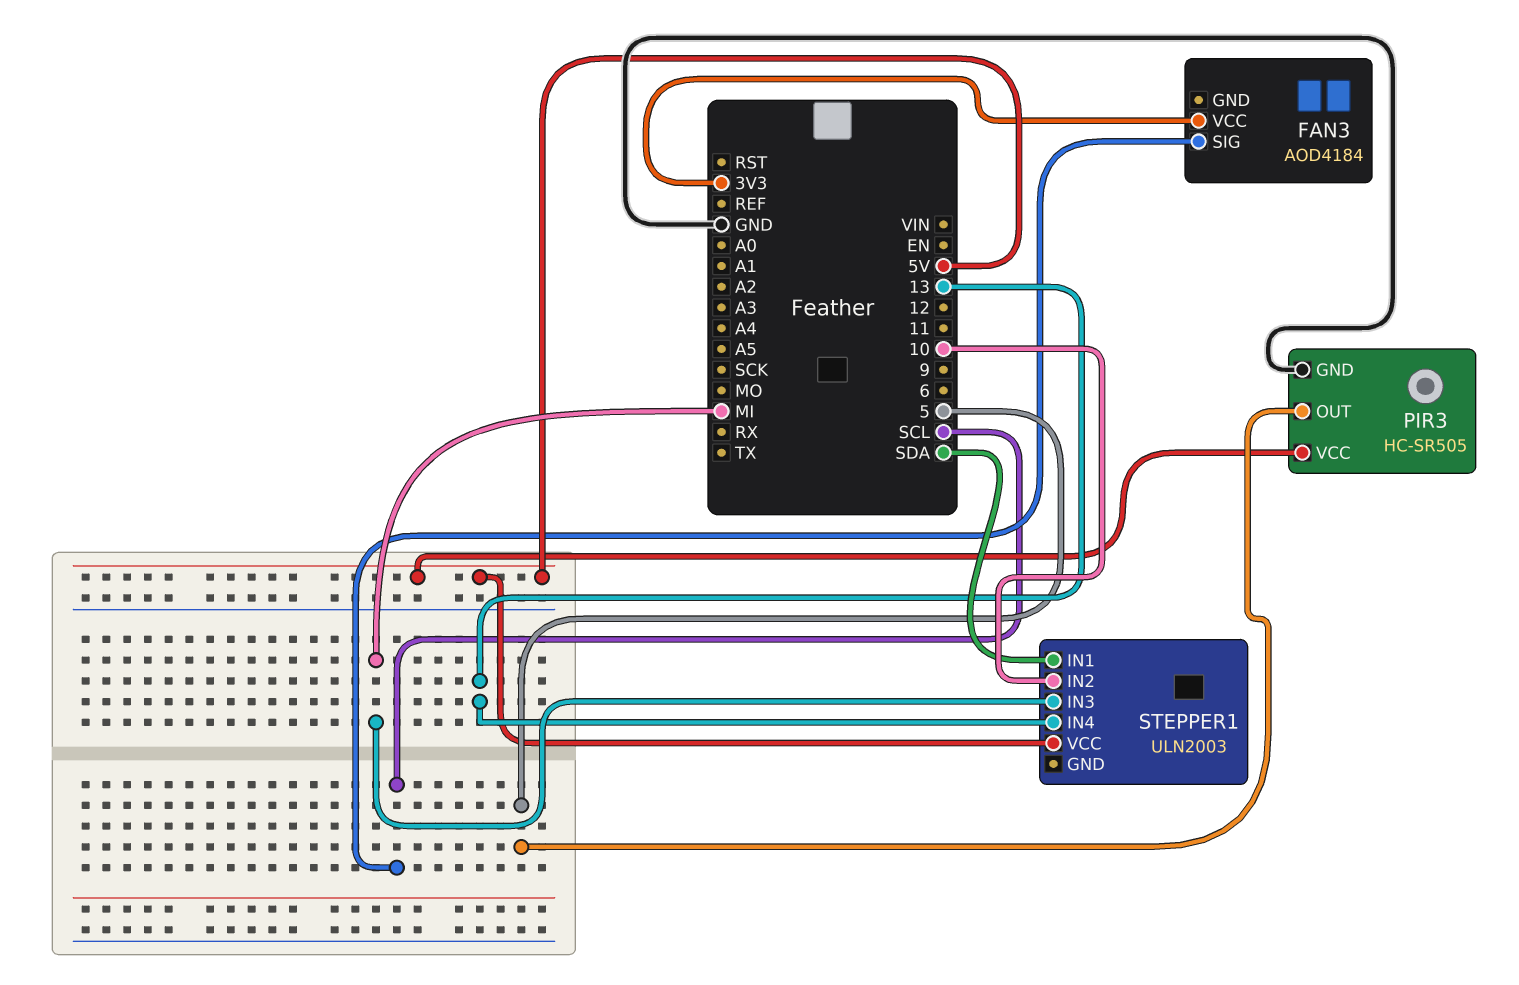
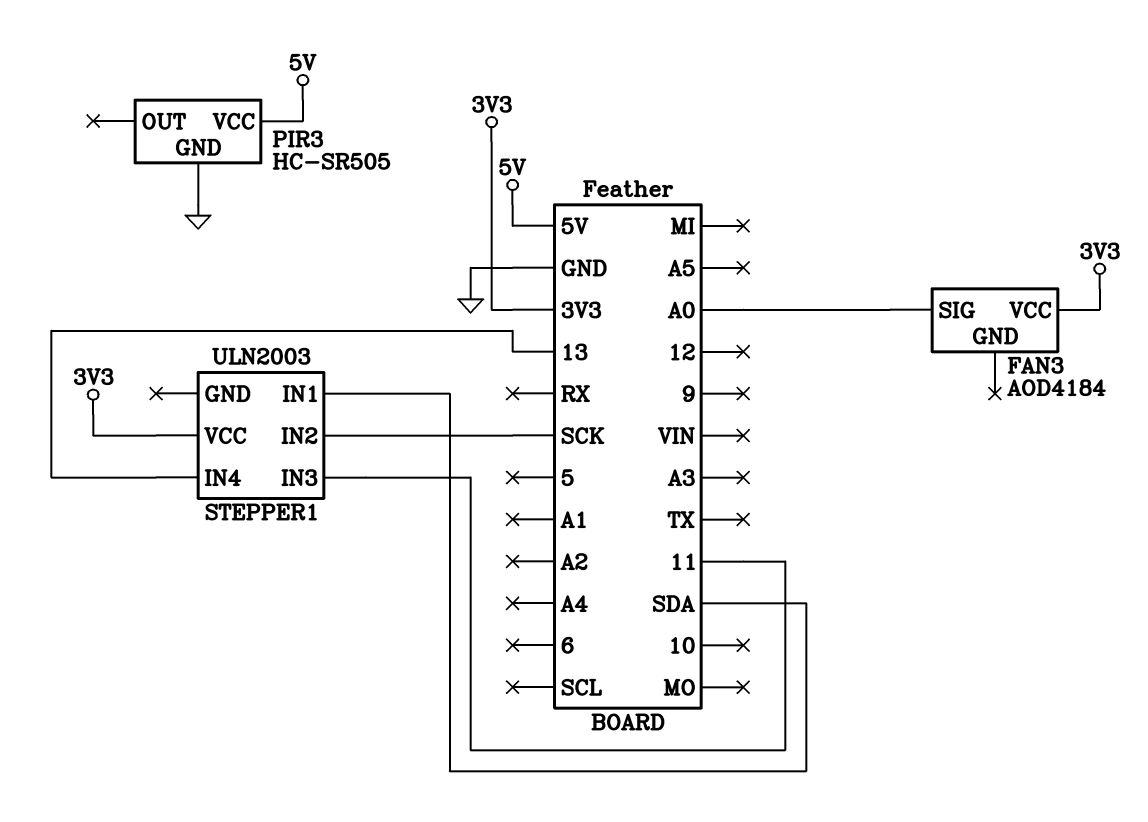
FAN3 pin SIG: SCL -> A0
PIR3 pin OUT: 5 -> none
STEPPER1 pin IN2: 10 -> SCK
STEPPER1 pin IN3: MI -> 11
STEPPER1 pin VCC: 5V -> 3V3

